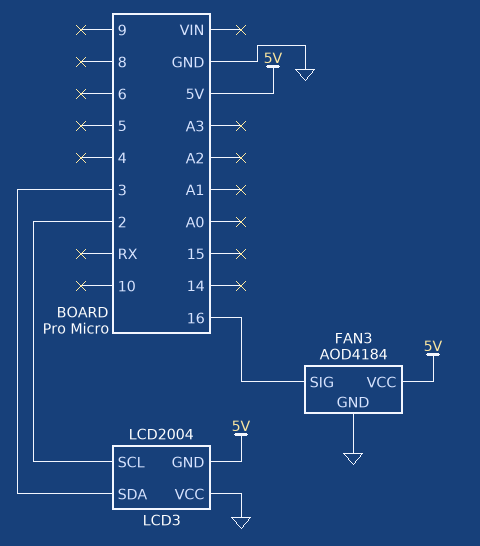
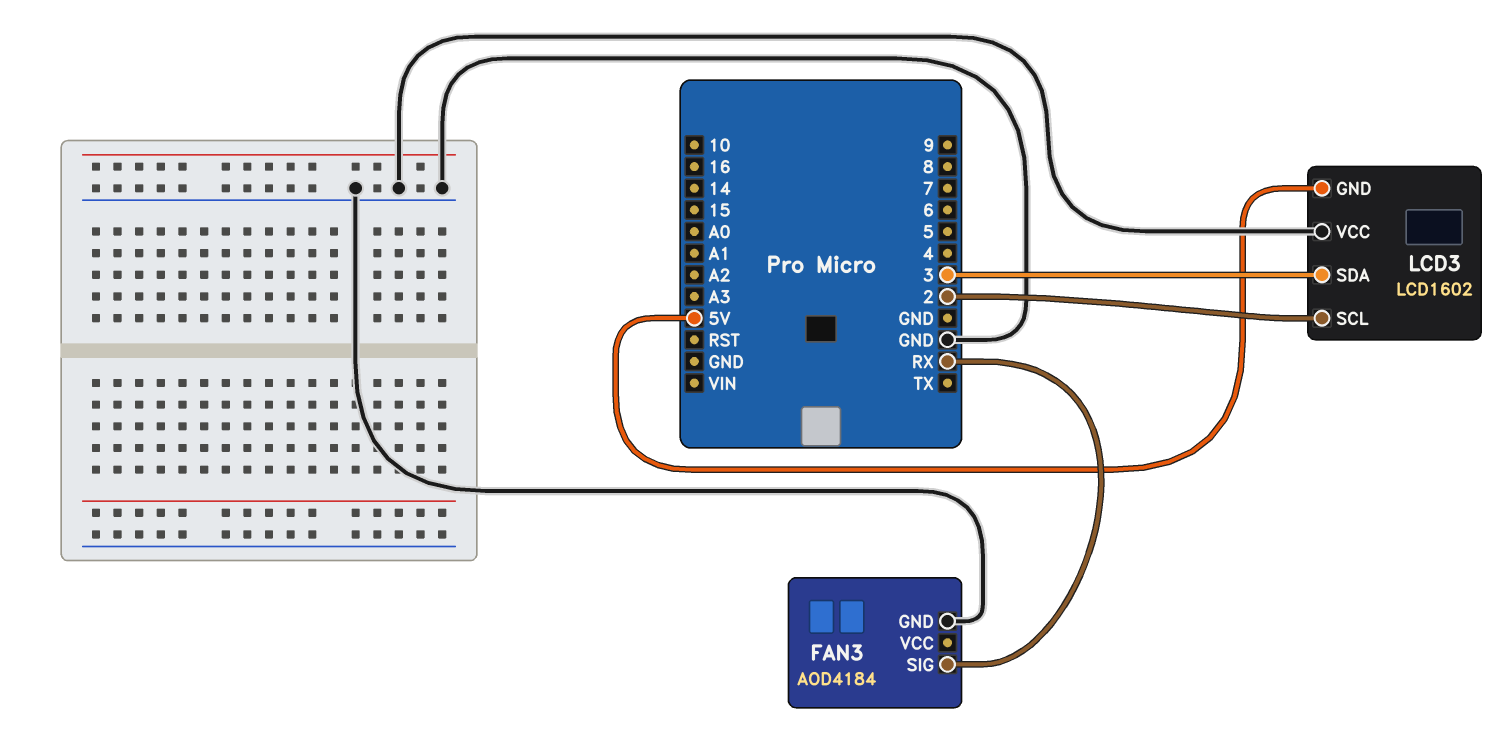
FAN3 pin SIG: 16 -> RX
FAN3 pin VCC: 5V -> none
LCD3: LCD2004 -> LCD1602

